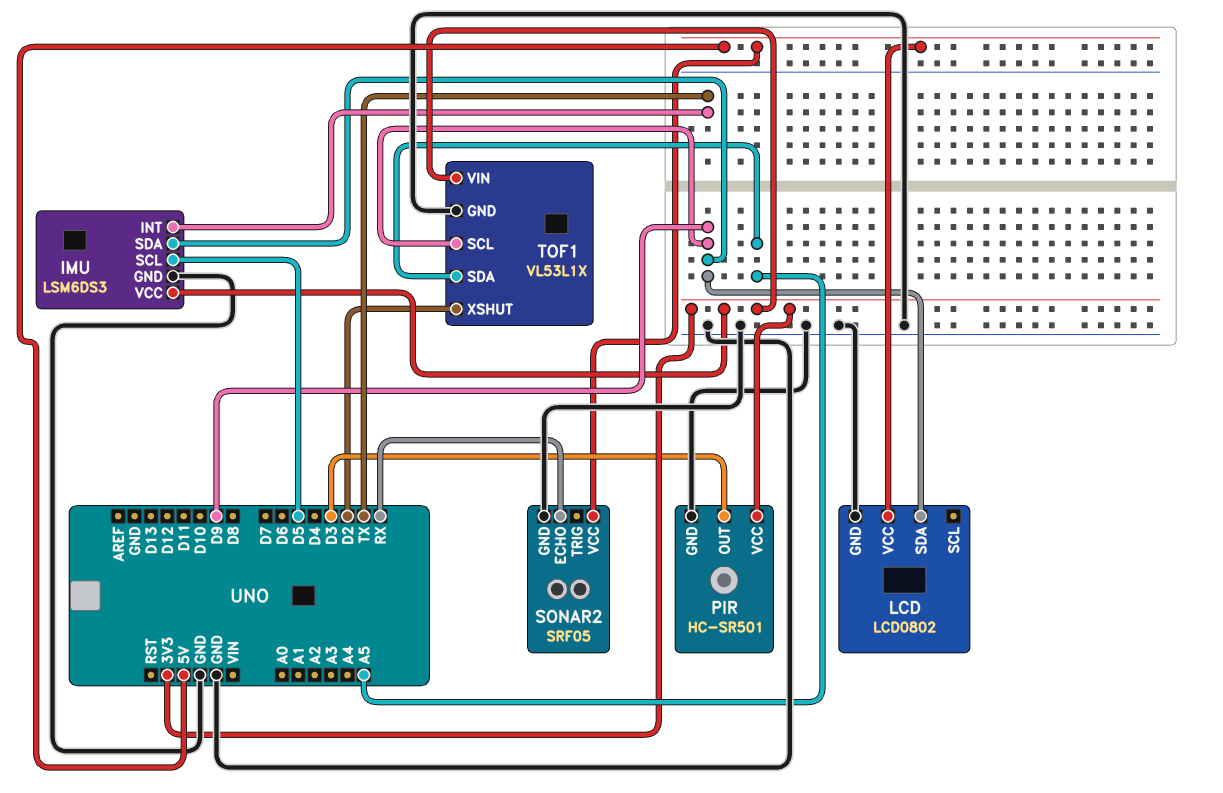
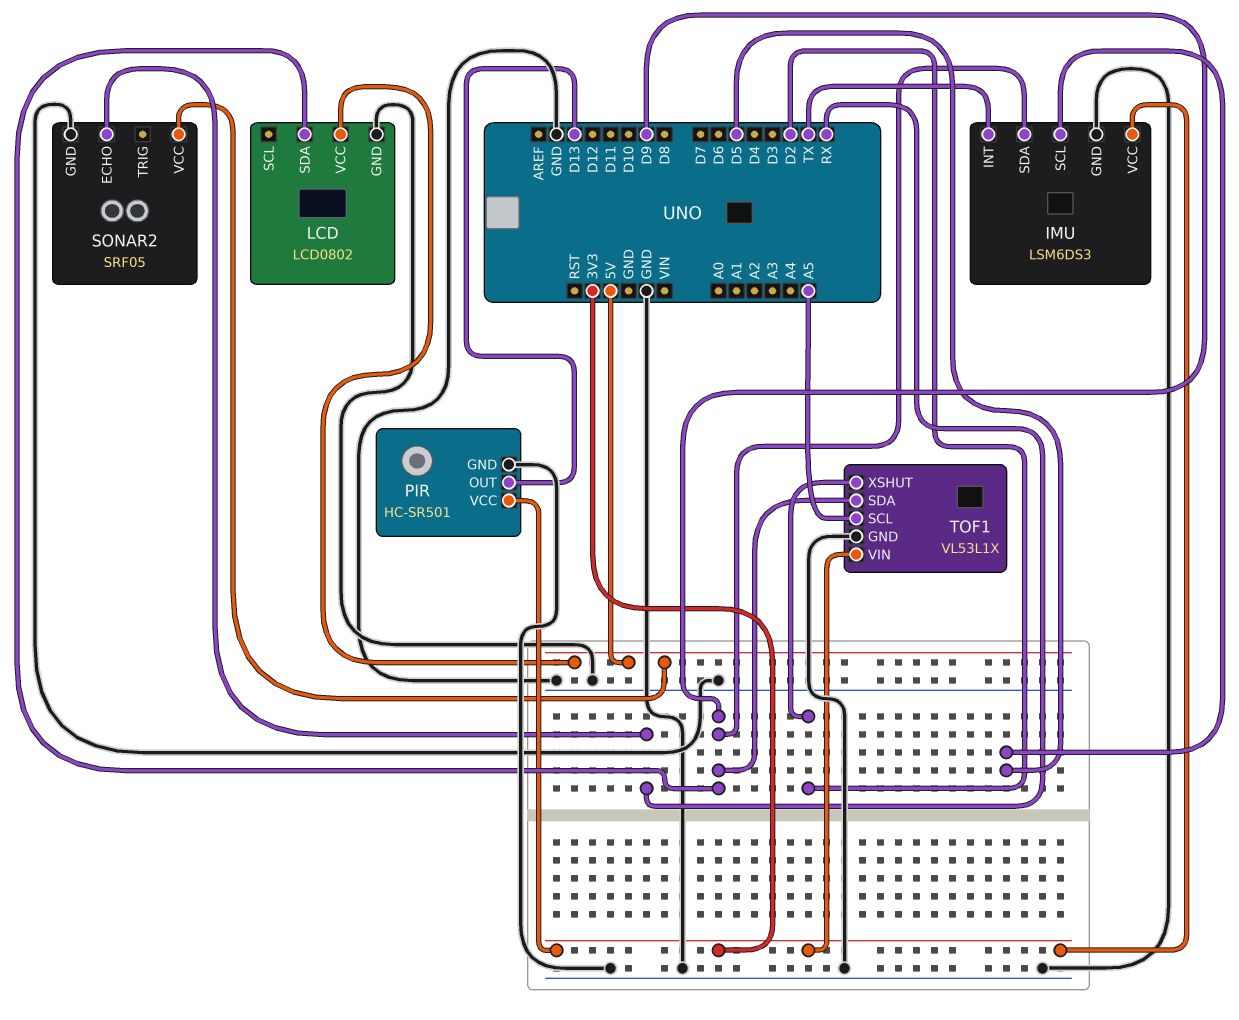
PIR pin OUT: D3 -> D13
TOF1 pin SCL: D9 -> A5
TOF1 pin SDA: A5 -> D9

